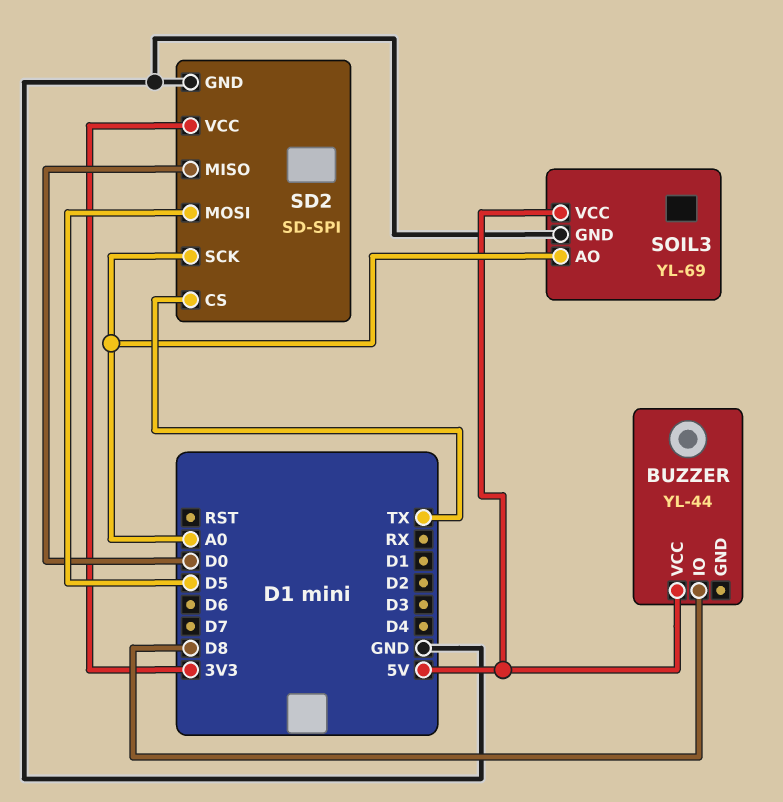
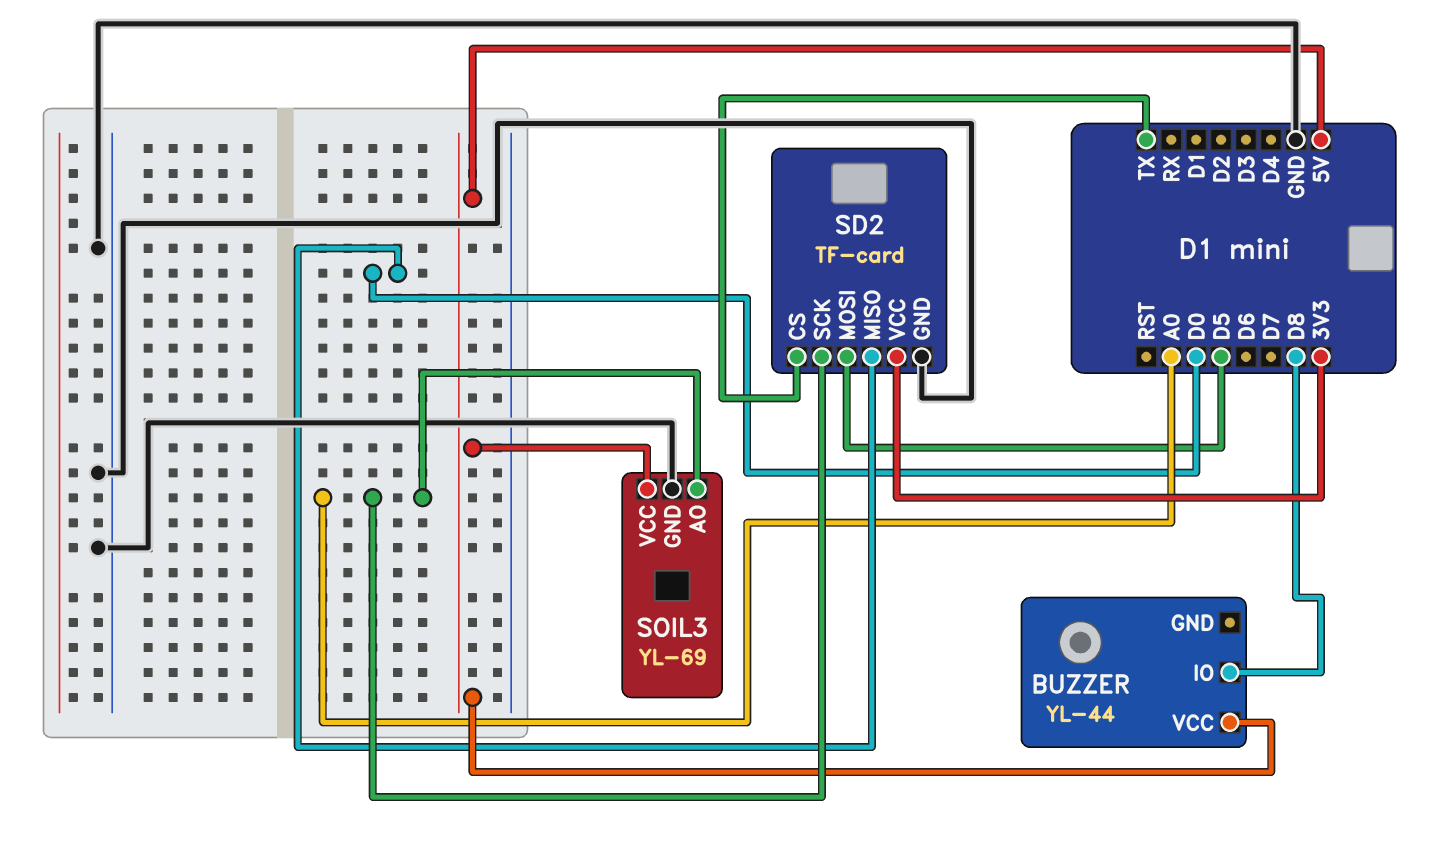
SD2: SD-SPI -> TF-card

